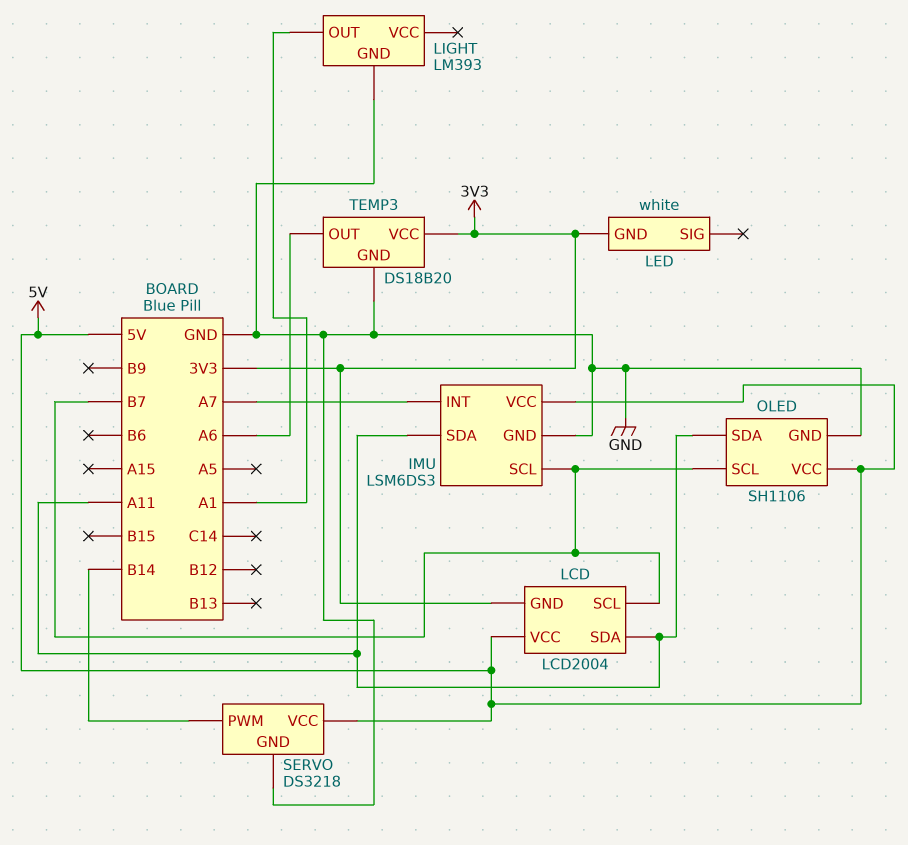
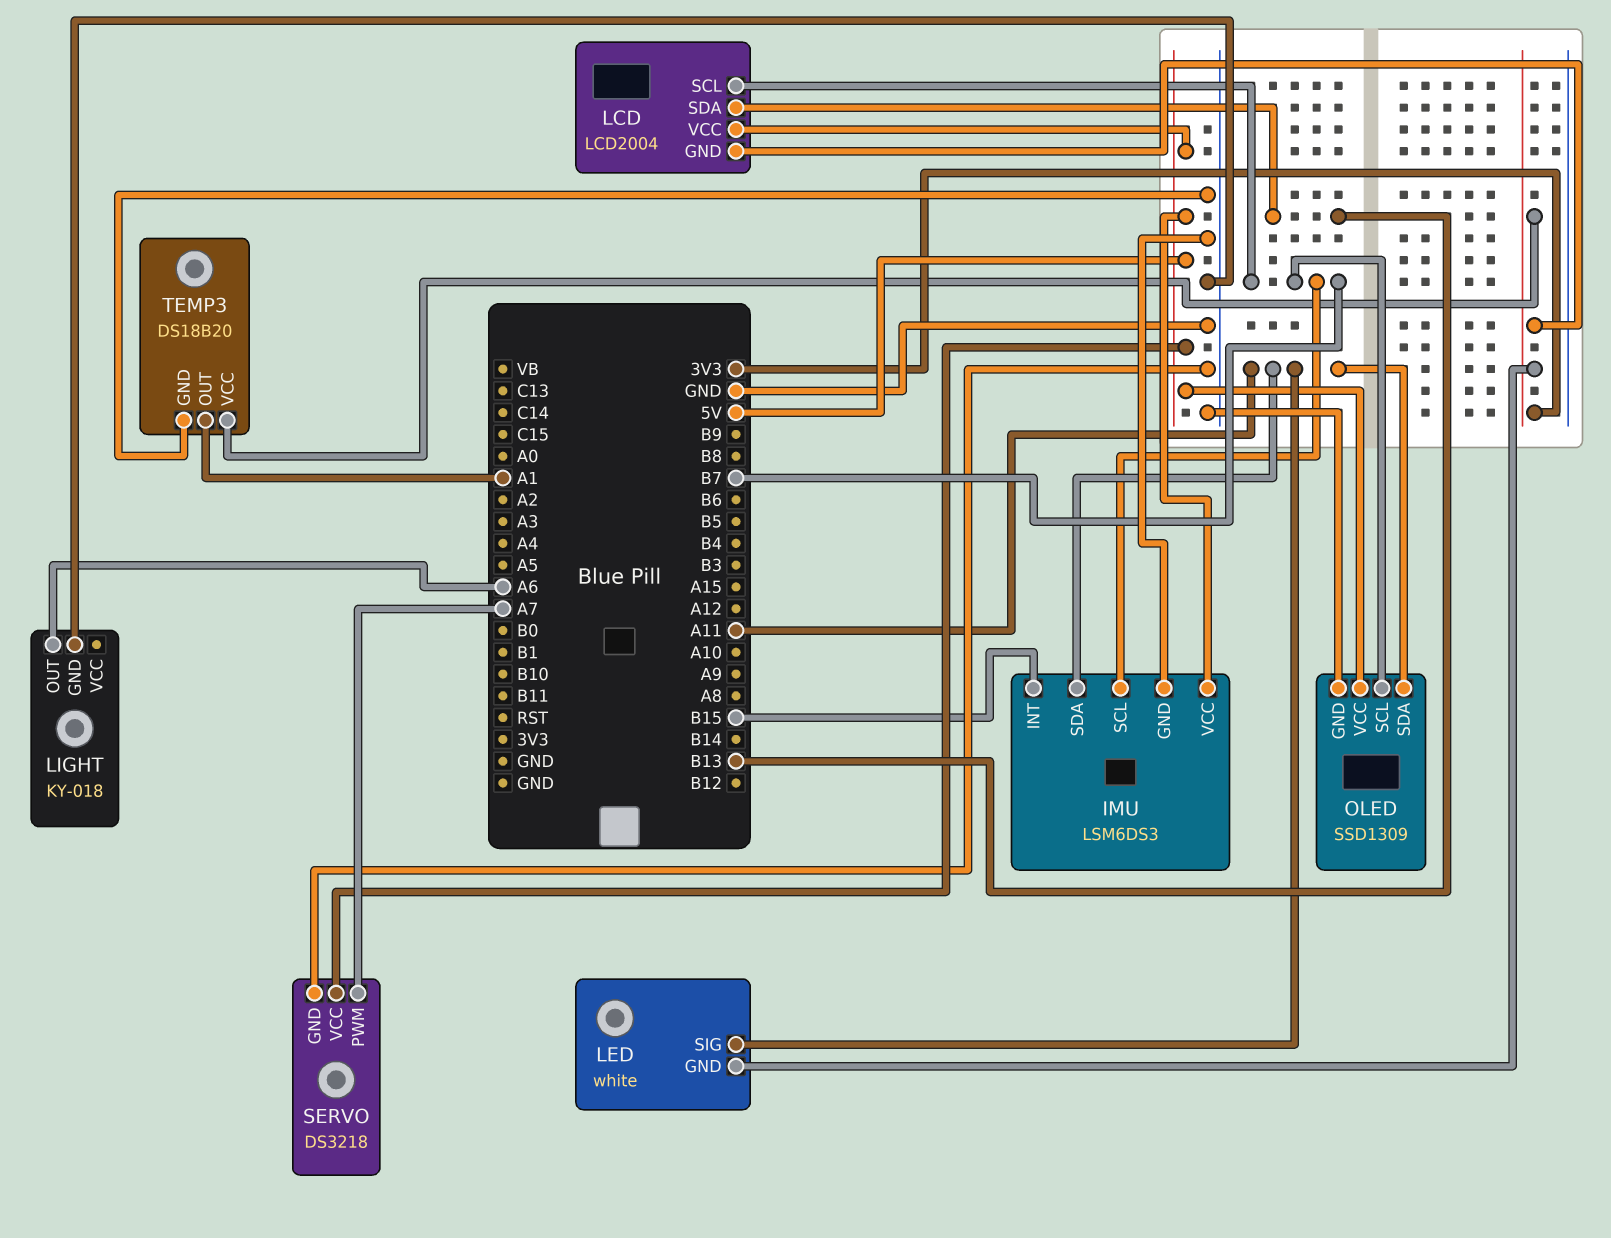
IMU pin INT: A7 -> B15
LCD pin SDA: A11 -> B13
LED pin SIG: none -> A11
LIGHT: LM393 -> KY-018
LIGHT pin OUT: A1 -> A6
OLED: SH1106 -> SSD1309
SERVO pin PWM: B14 -> A7
TEMP3 pin OUT: A6 -> A1

